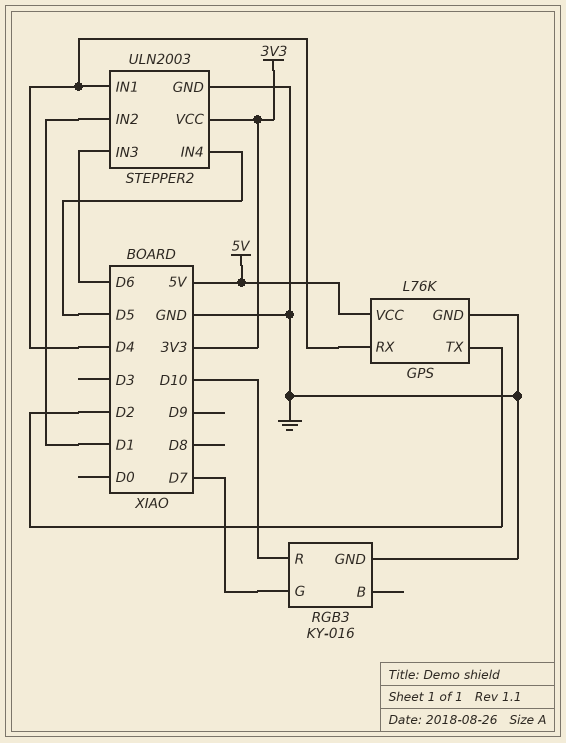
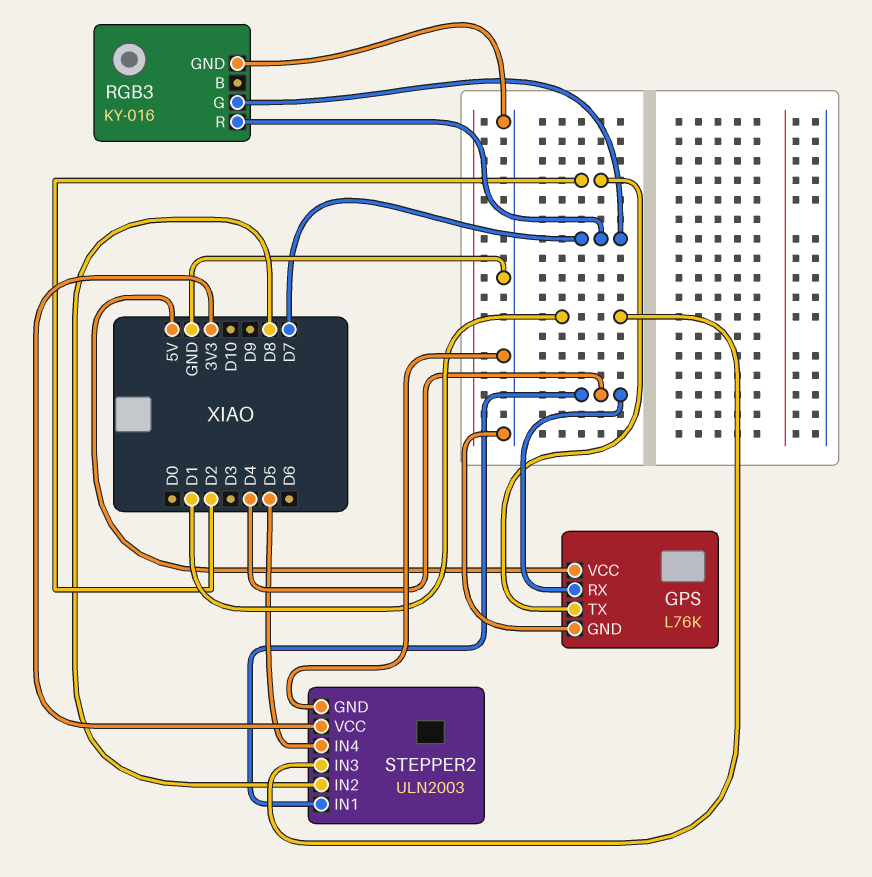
RGB3 pin R: D10 -> D7
STEPPER2 pin IN2: D1 -> D8
STEPPER2 pin IN3: D6 -> D1

